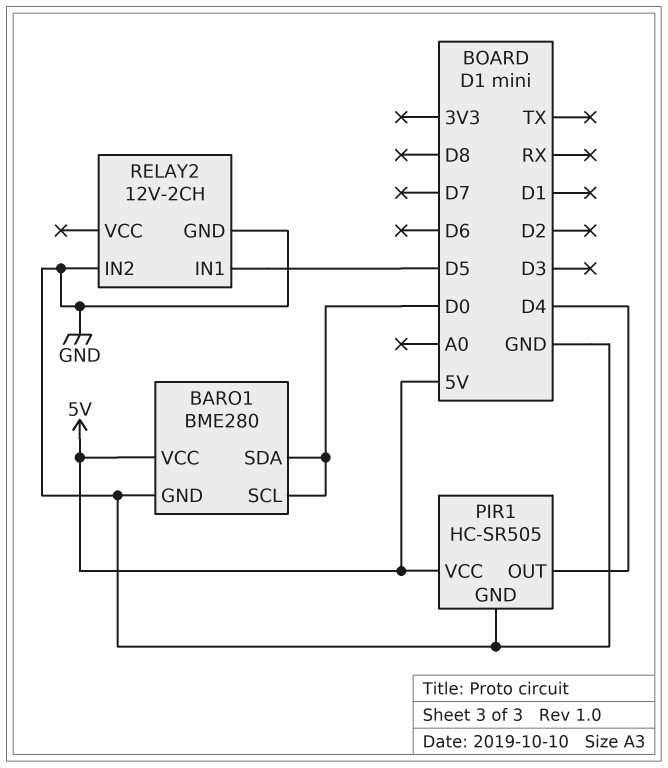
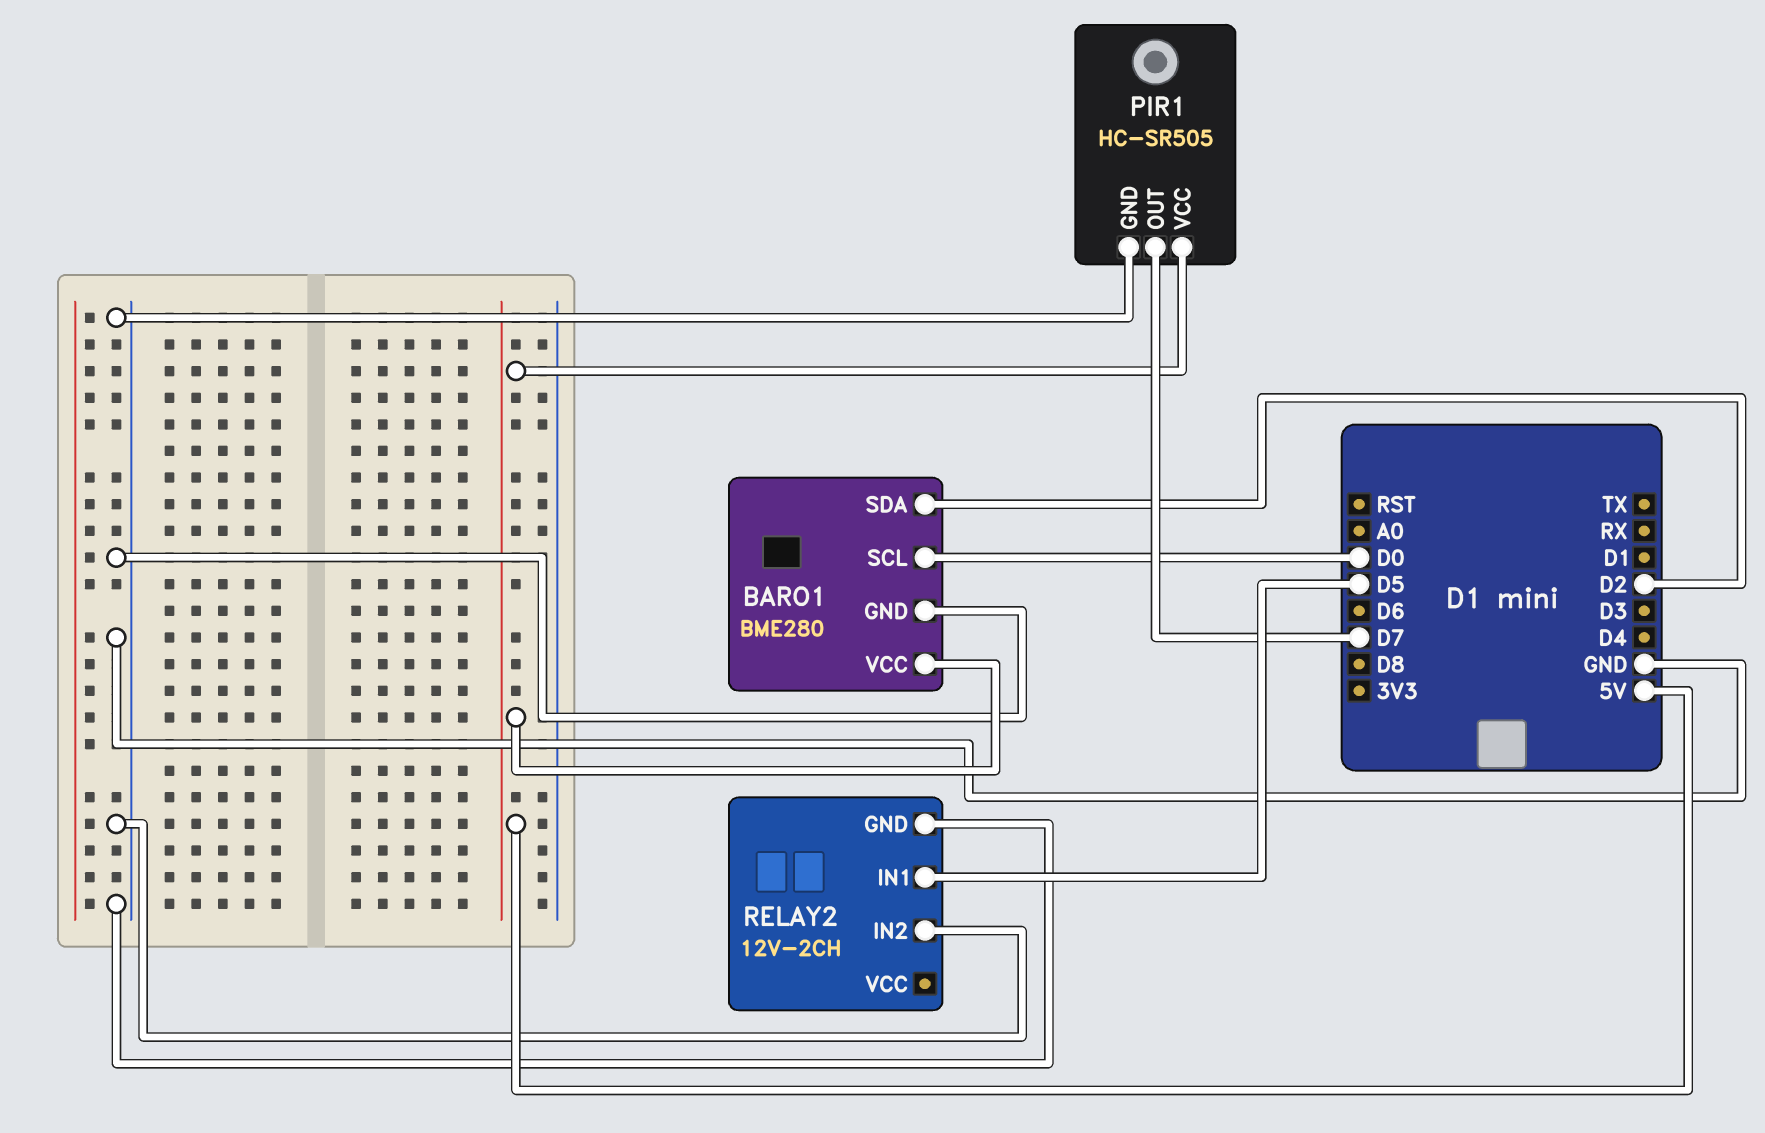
BARO1 pin SDA: D0 -> D2
PIR1 pin OUT: D4 -> D7

